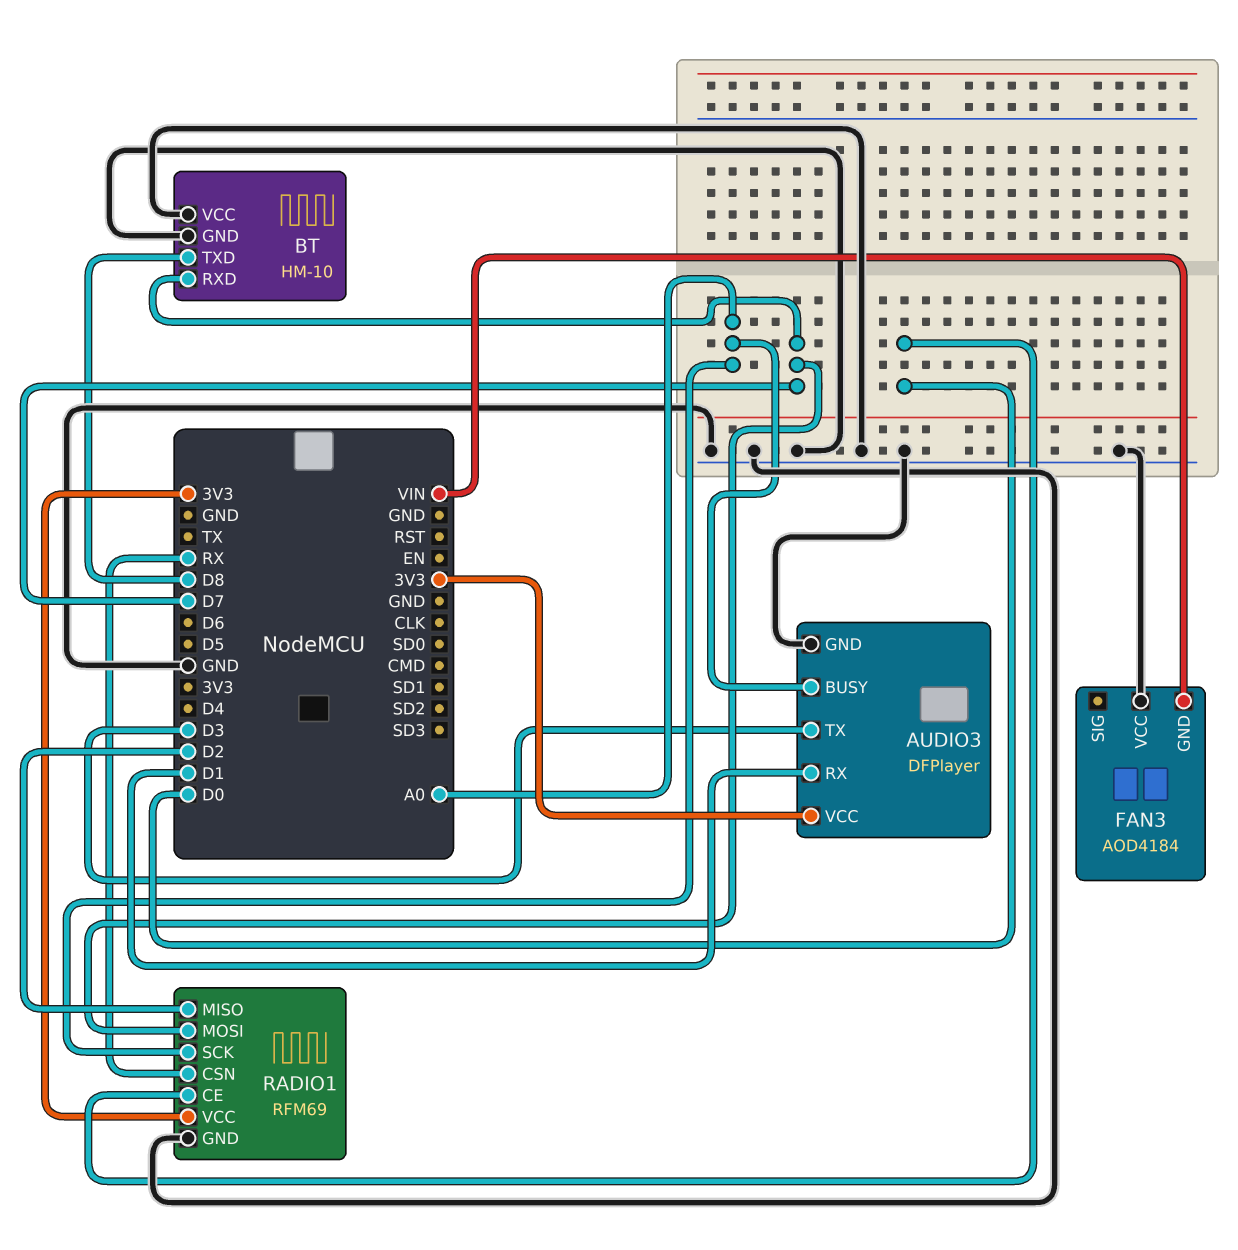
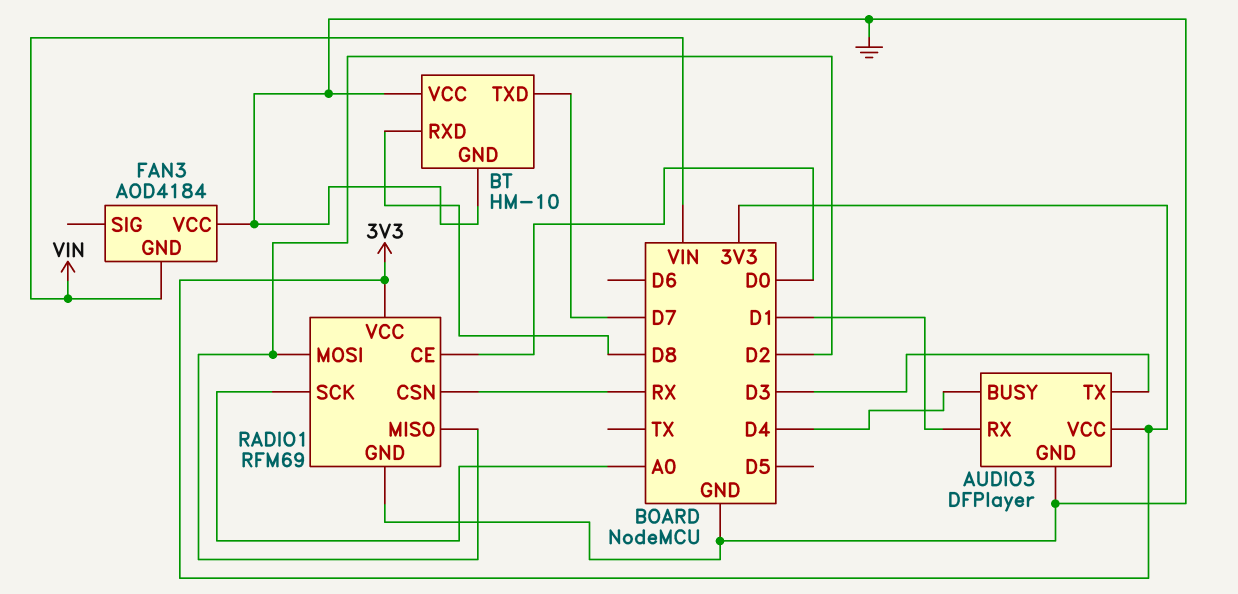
AUDIO3 pin BUSY: A0 -> D4
BT pin RXD: D7 -> D8
BT pin TXD: D8 -> D7
RADIO1 pin MOSI: D7 -> D2

